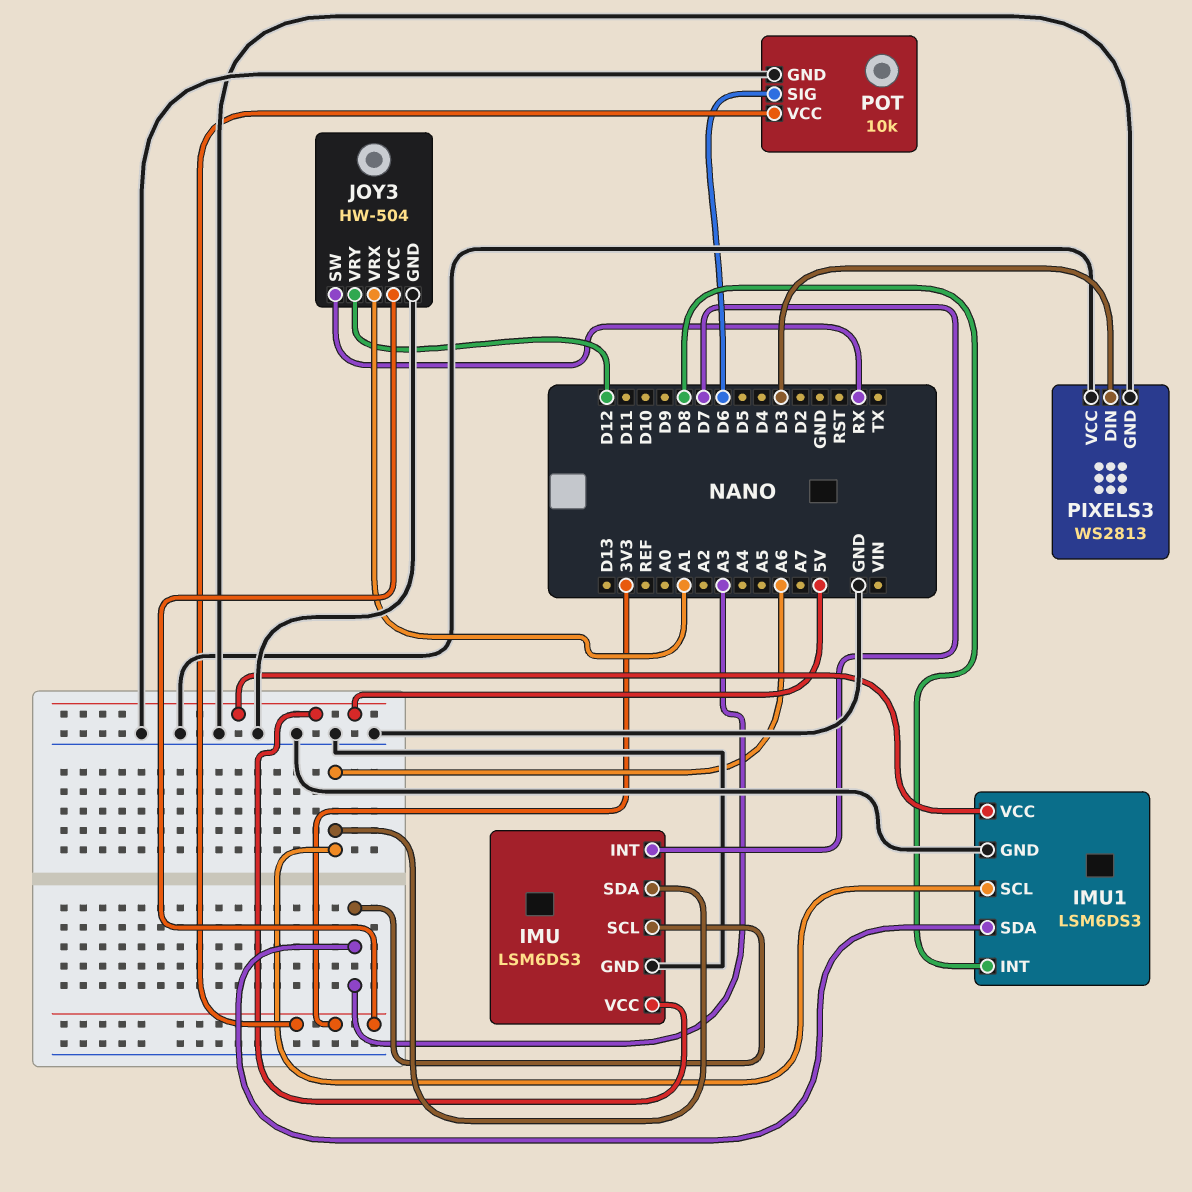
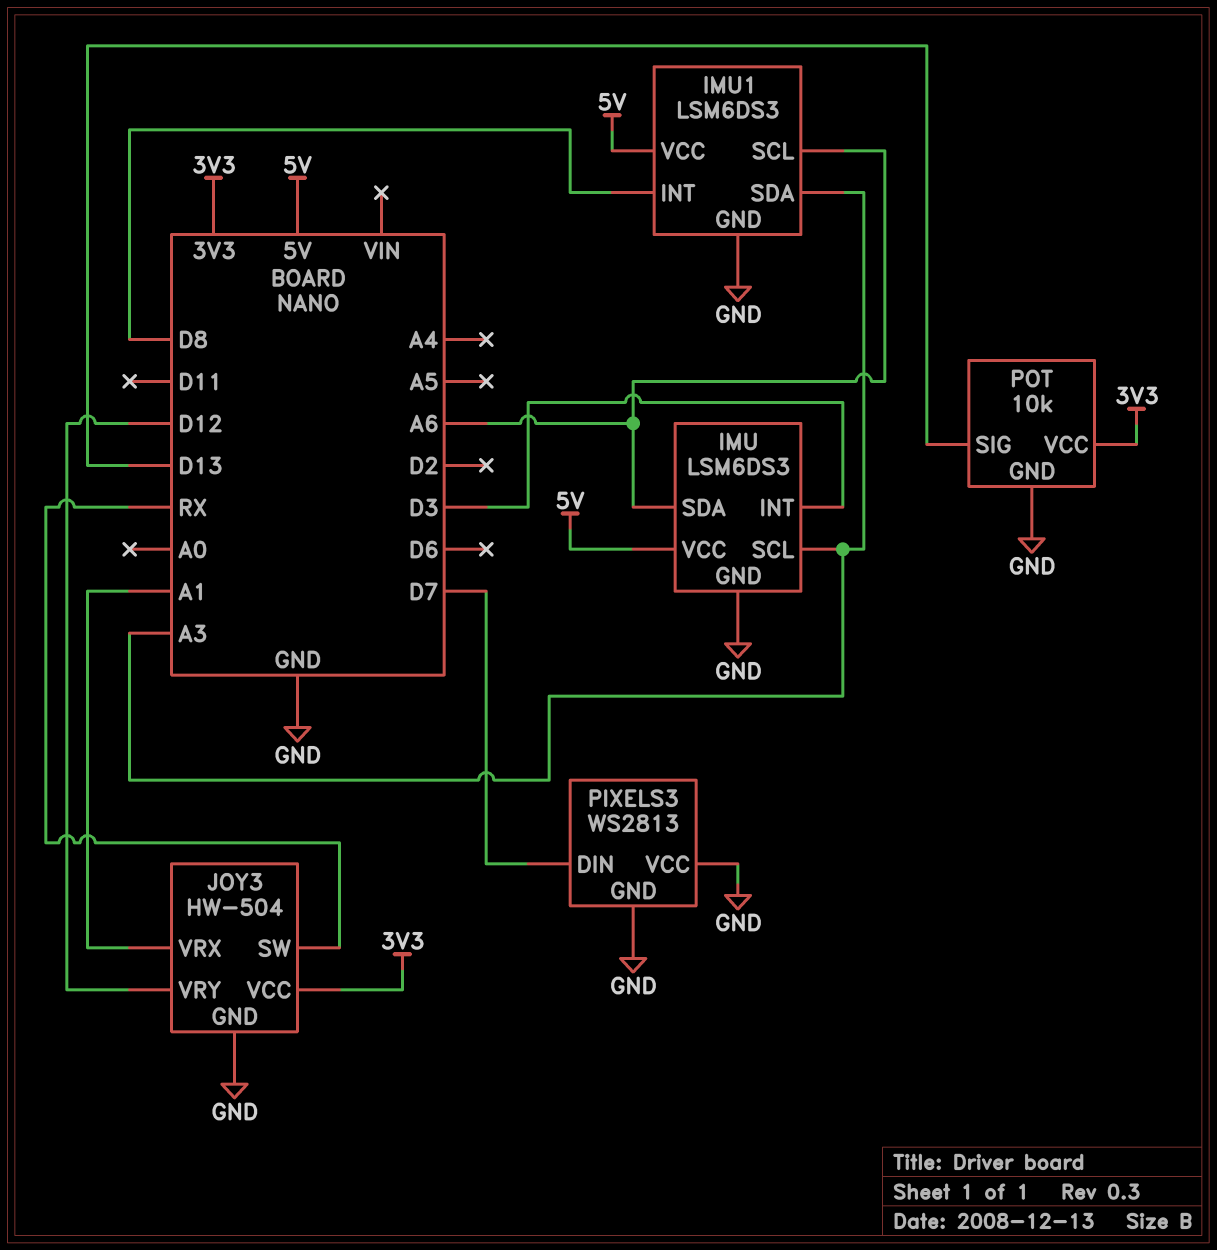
IMU pin INT: D7 -> D3
PIXELS3 pin DIN: D3 -> D7
POT pin SIG: D6 -> D13

